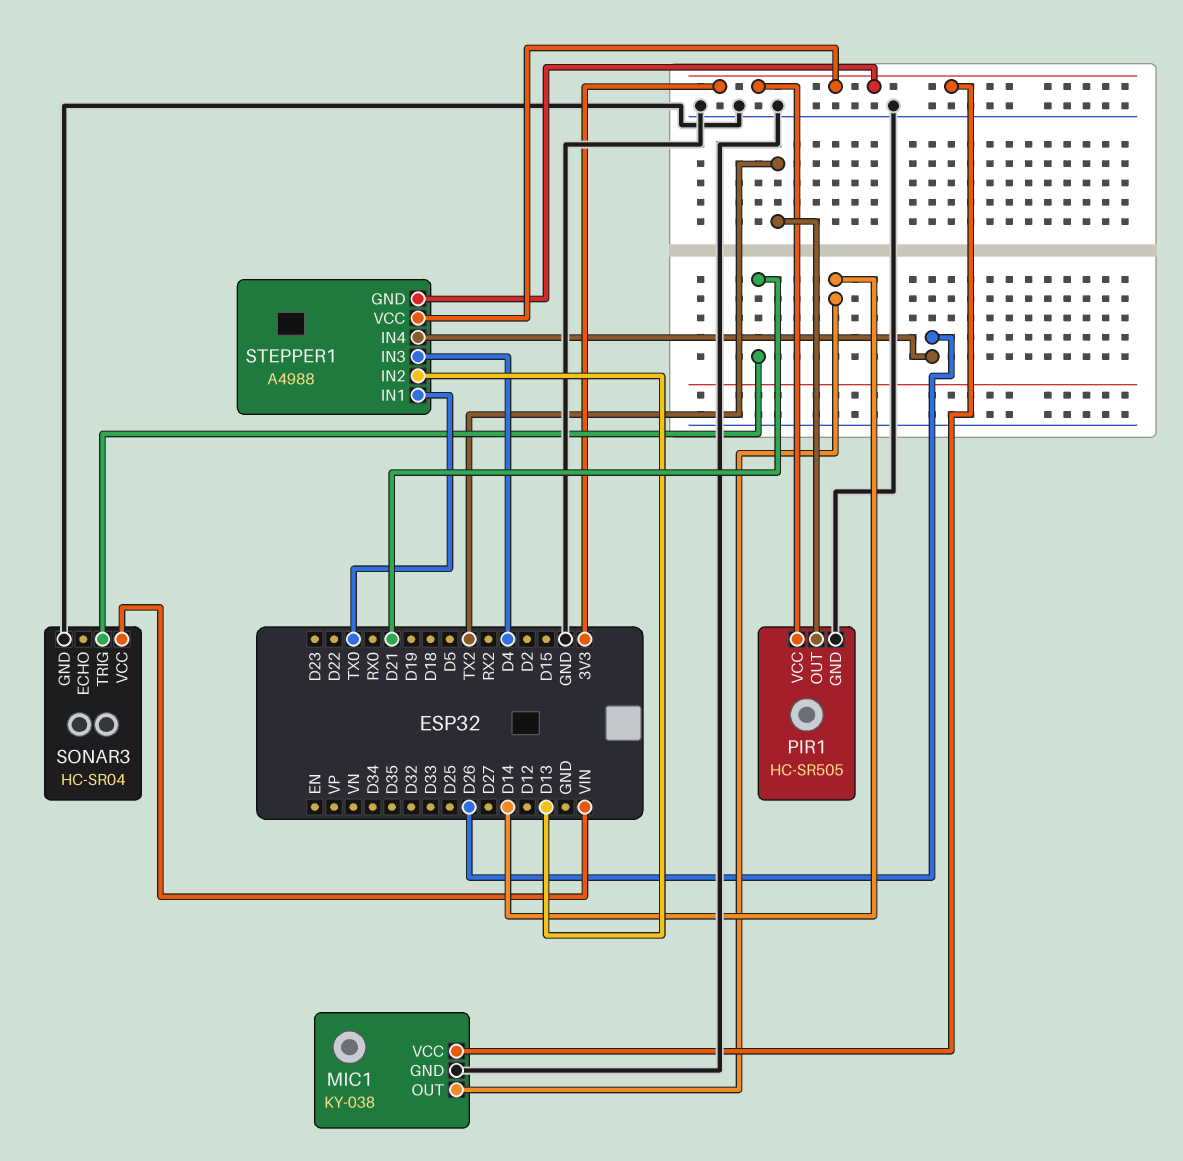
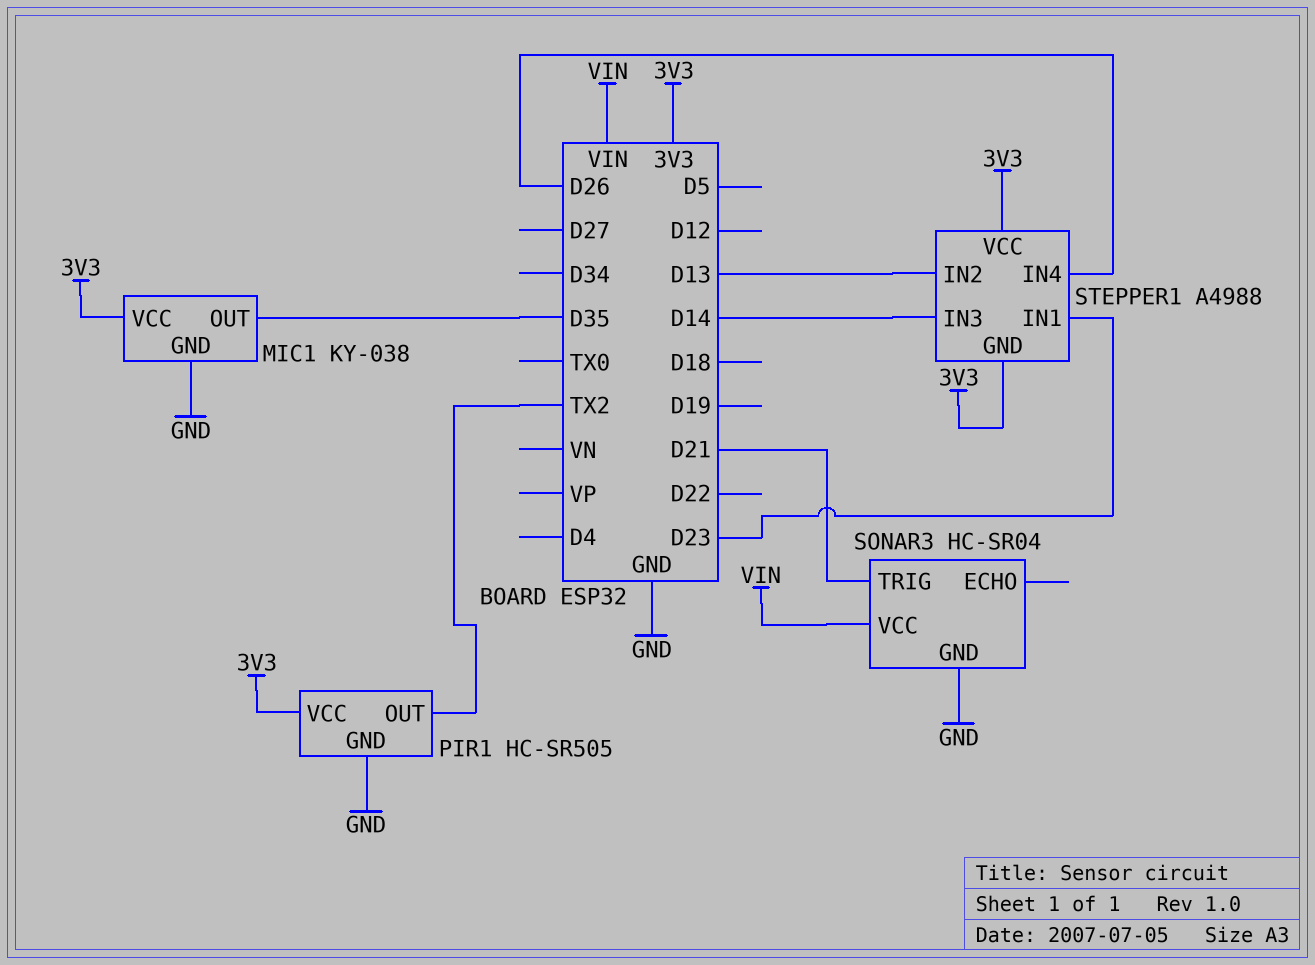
MIC1 pin OUT: D14 -> D35
STEPPER1 pin IN1: TX0 -> D23
STEPPER1 pin IN3: D4 -> D14

